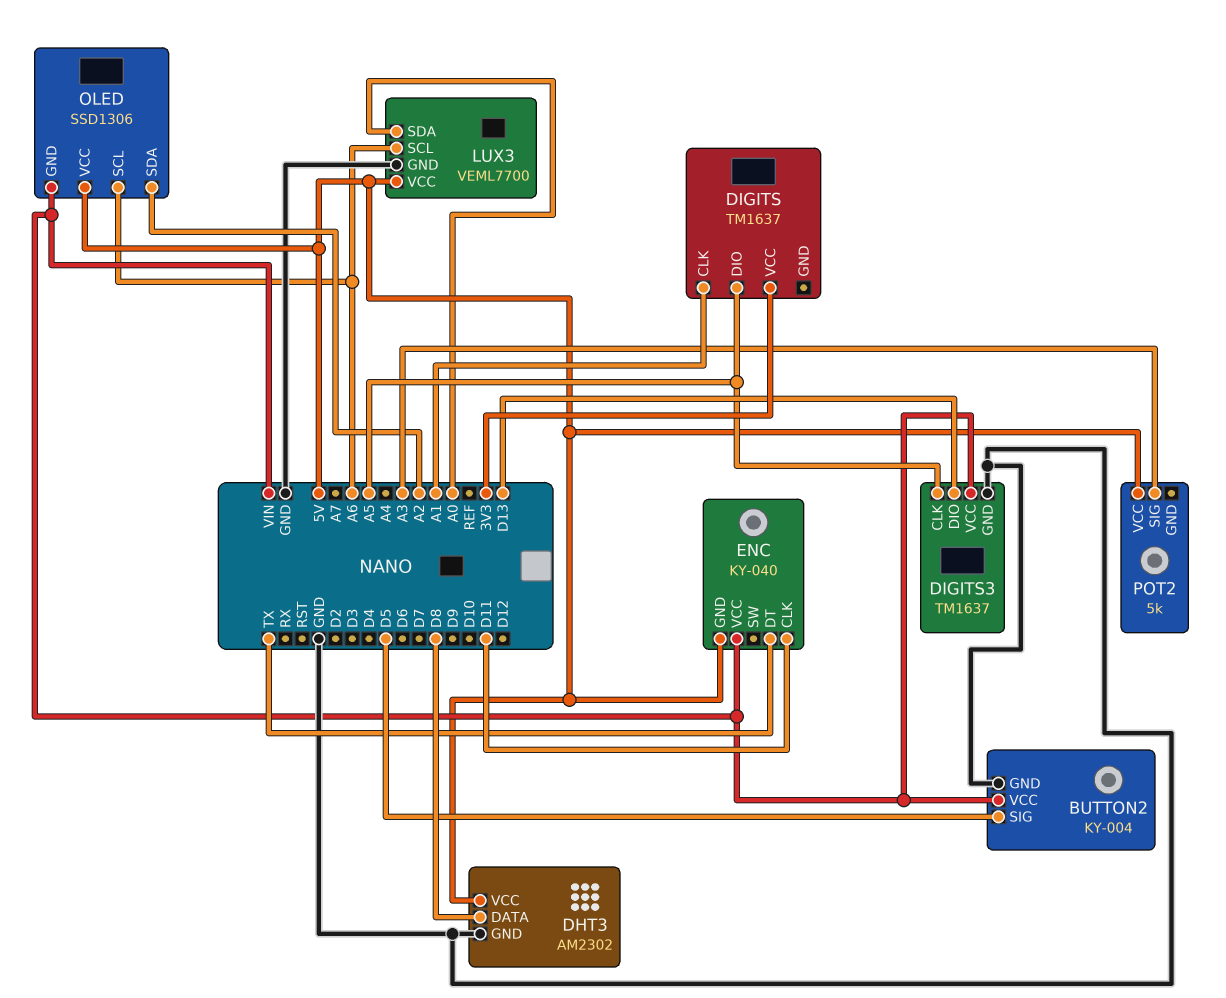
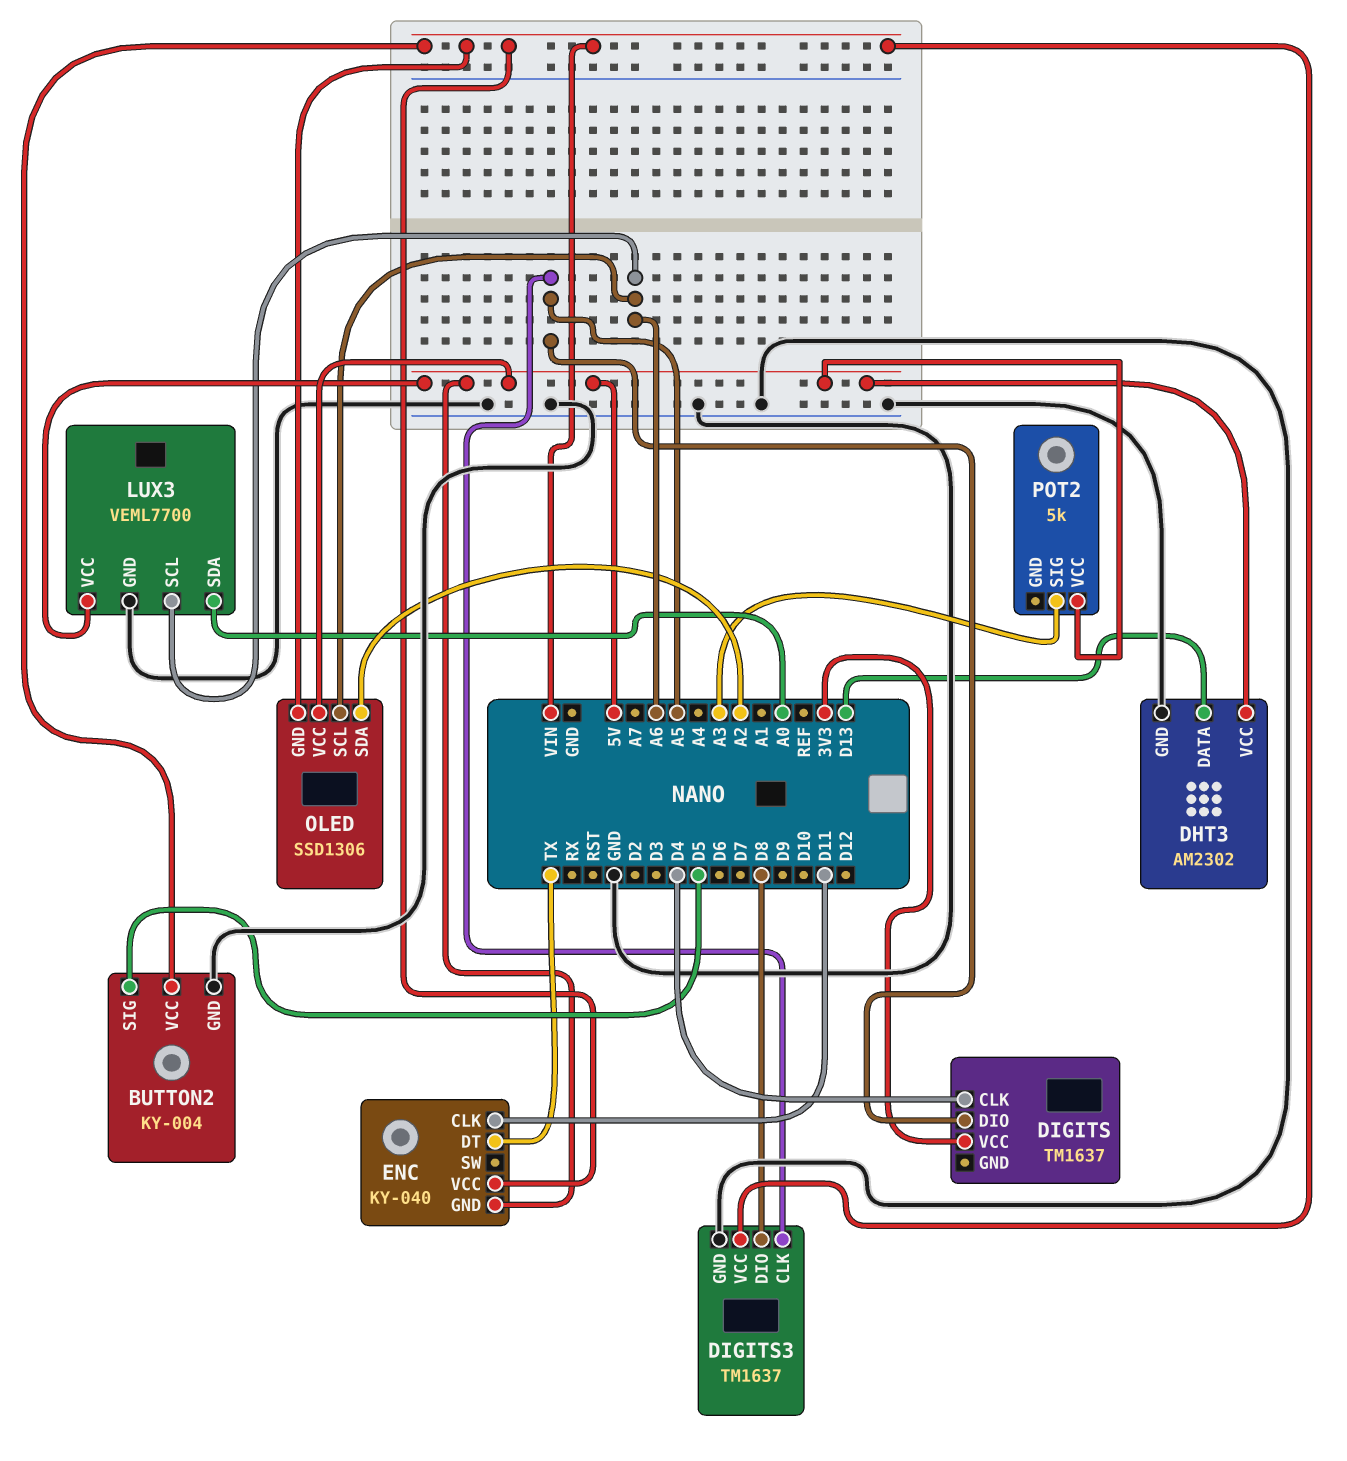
DHT3 pin DATA: D8 -> D13
DIGITS pin CLK: A1 -> D4
DIGITS3 pin DIO: D13 -> D8

